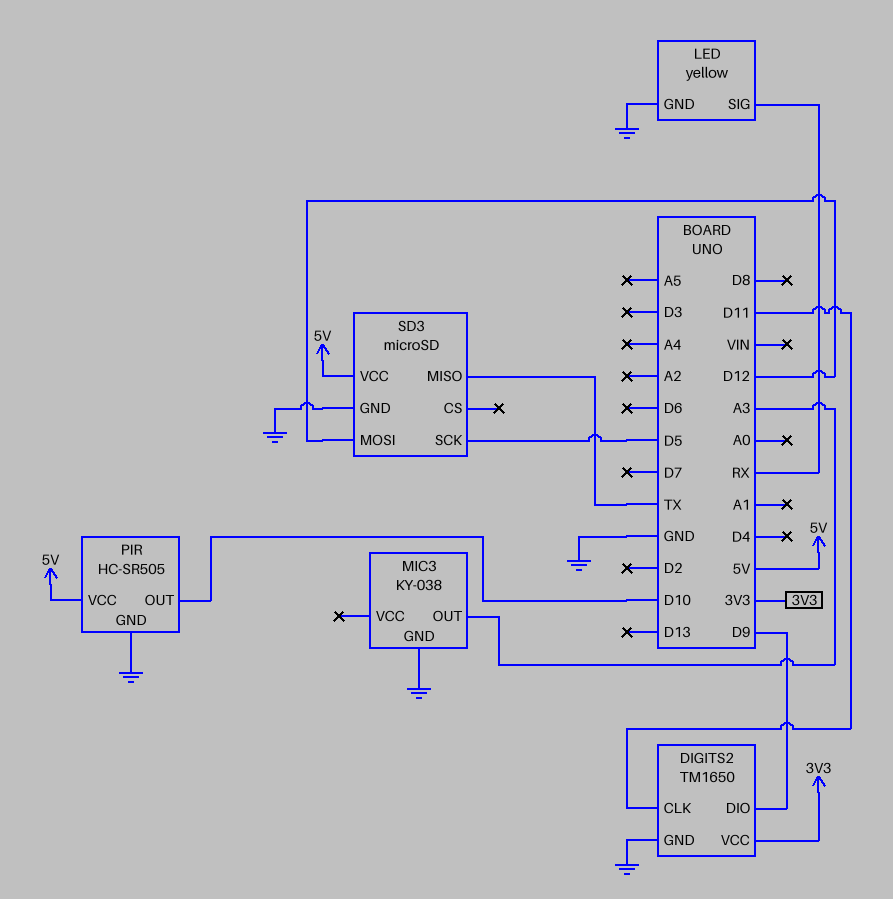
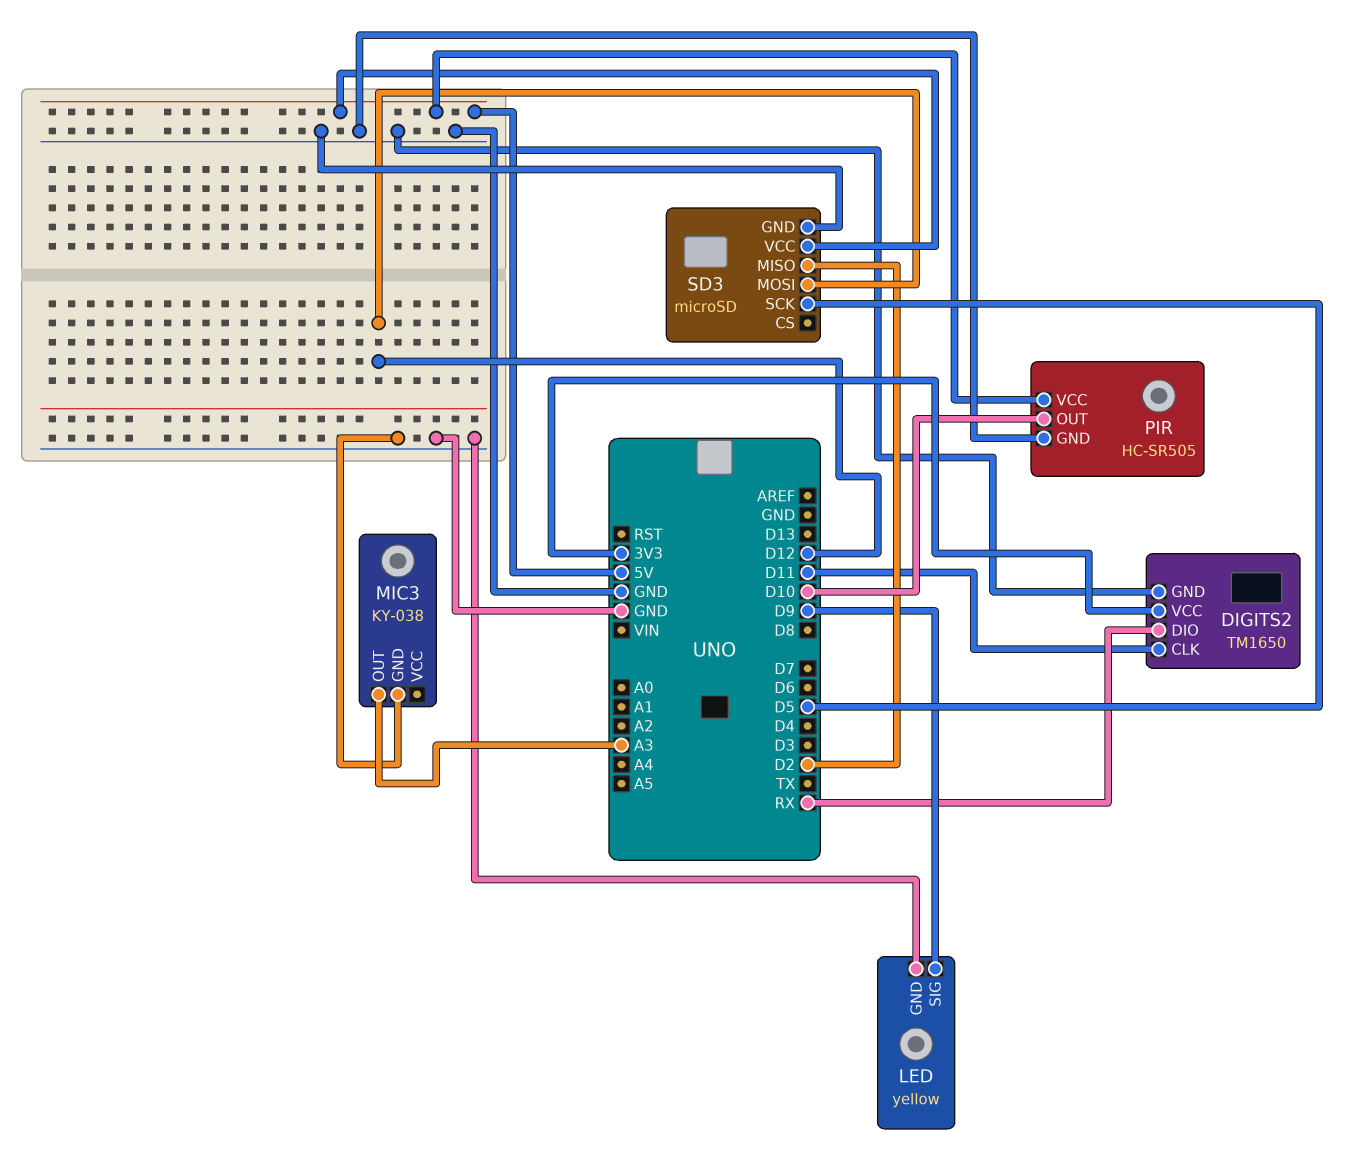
DIGITS2 pin DIO: D9 -> RX
LED pin SIG: RX -> D9
SD3 pin MISO: TX -> D2

